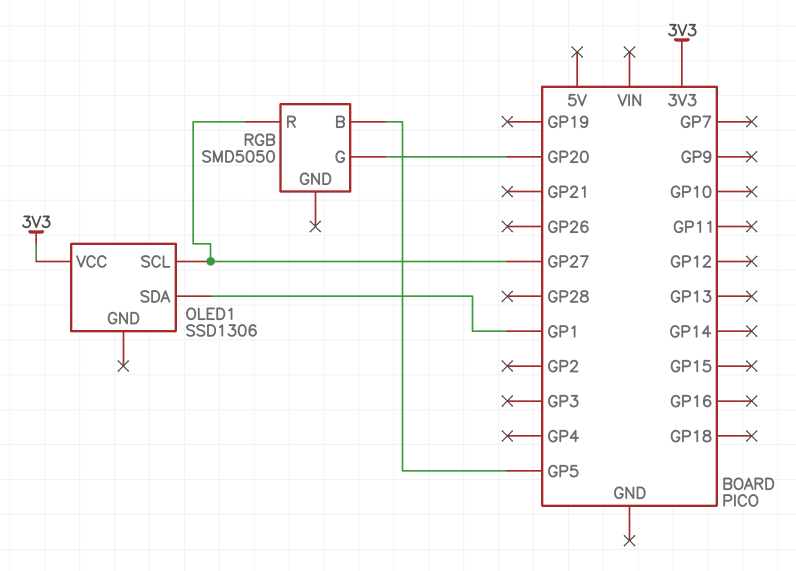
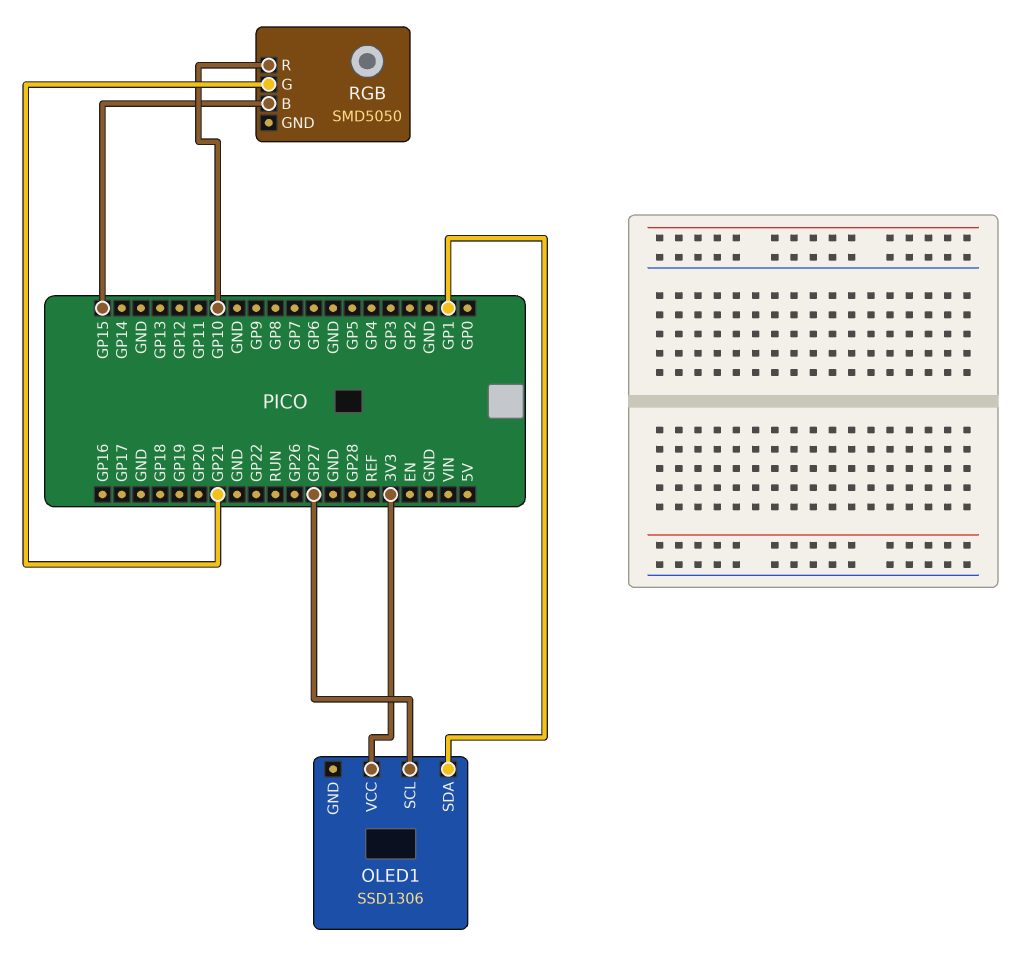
RGB pin B: GP5 -> GP15
RGB pin G: GP20 -> GP21
RGB pin R: GP27 -> GP10

